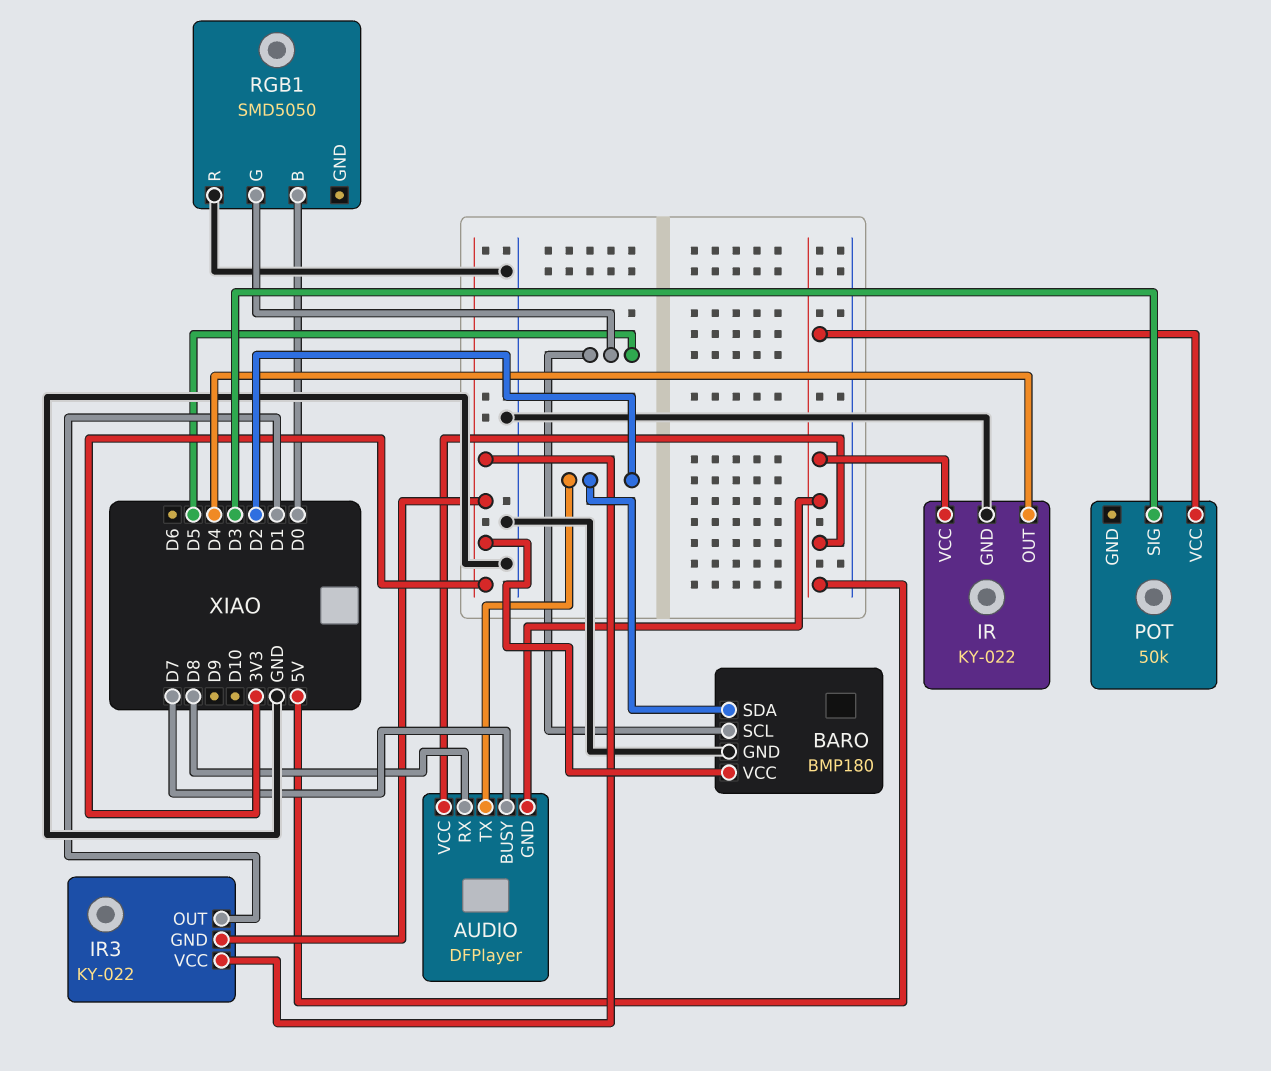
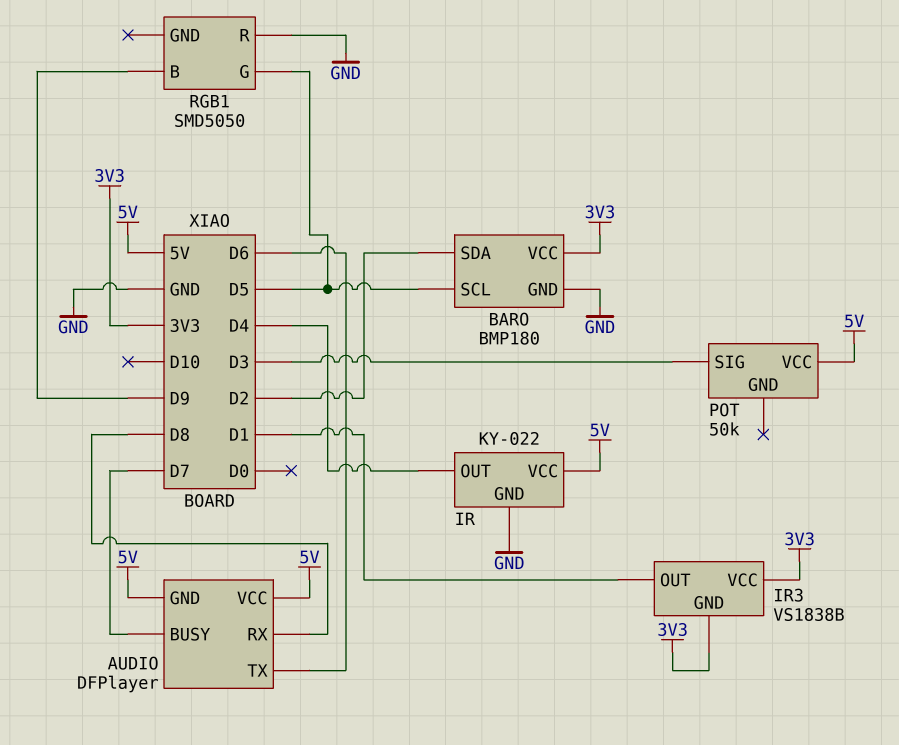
AUDIO pin TX: D2 -> D6
IR3: KY-022 -> VS1838B
RGB1 pin B: D0 -> D9

